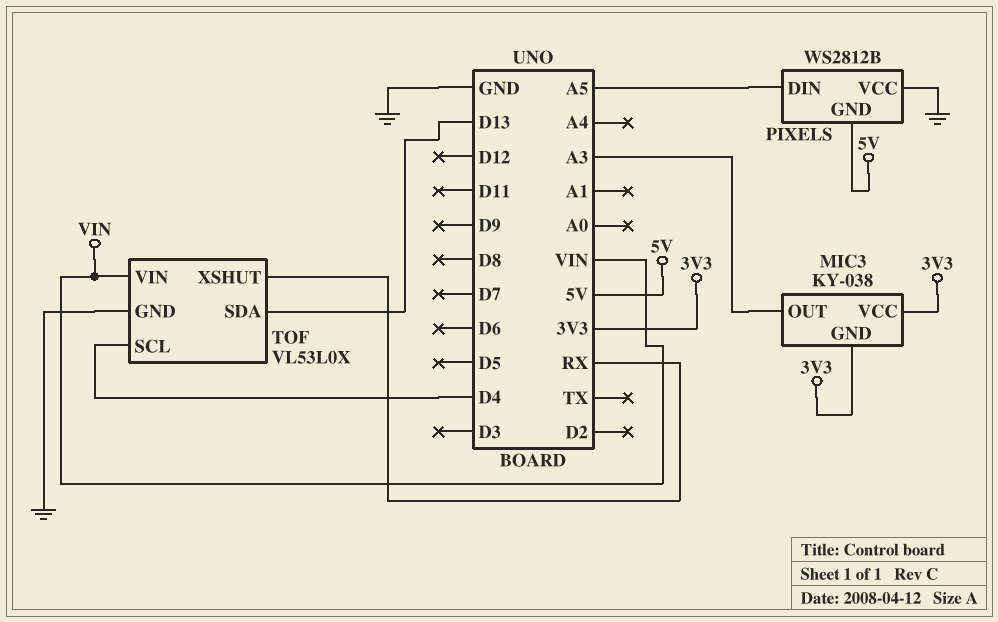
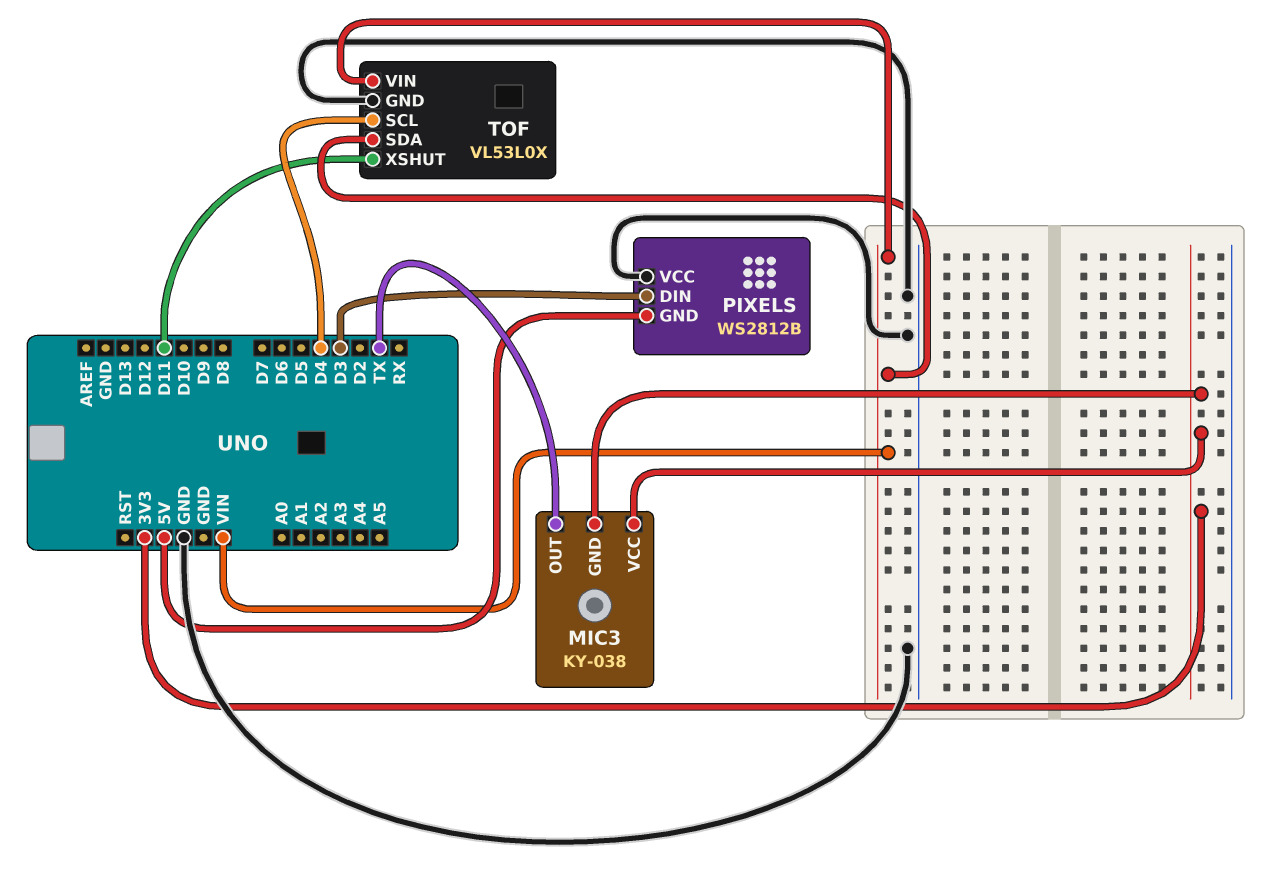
MIC3 pin OUT: A3 -> TX
PIXELS pin DIN: A5 -> D3
TOF pin SDA: D13 -> VIN
TOF pin XSHUT: RX -> D11

